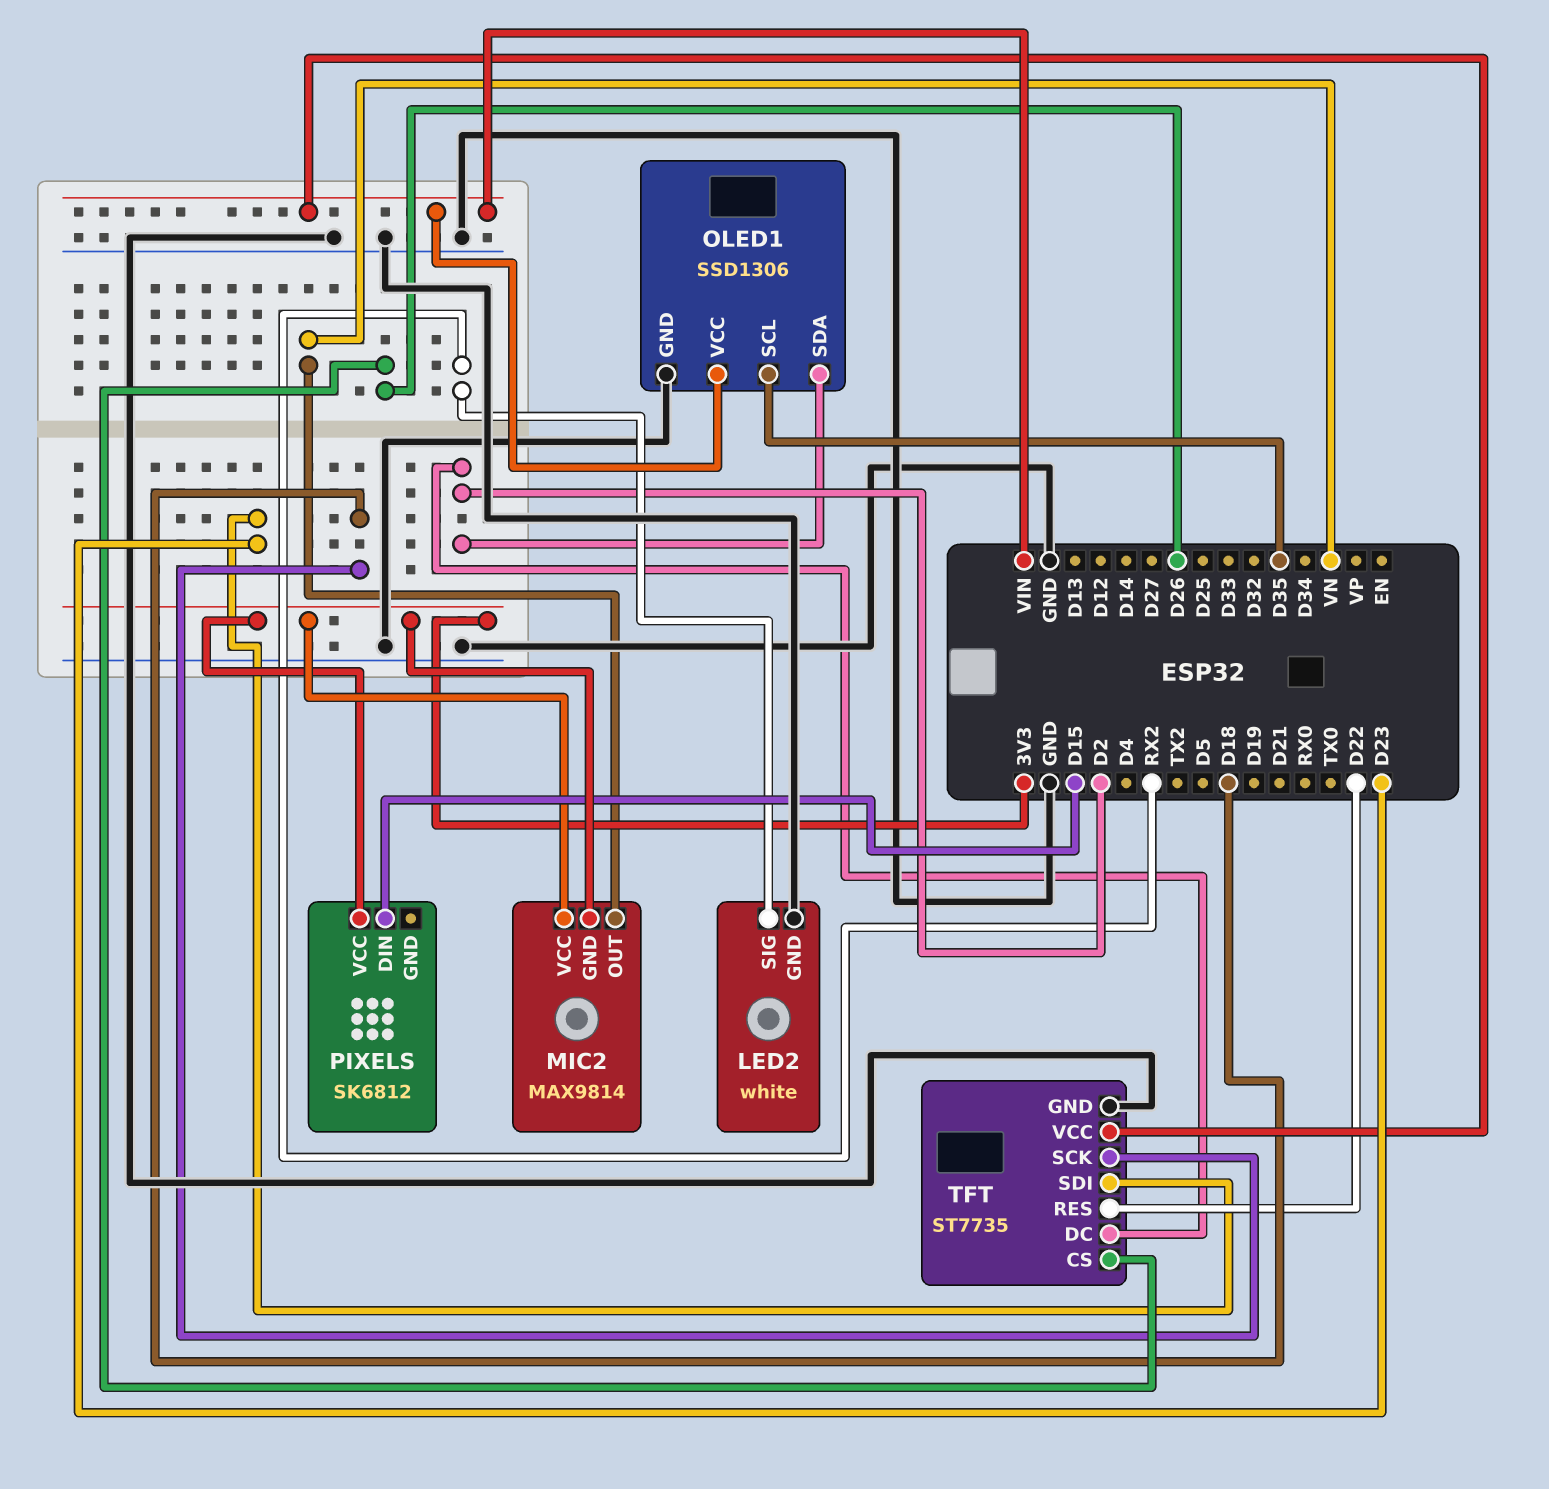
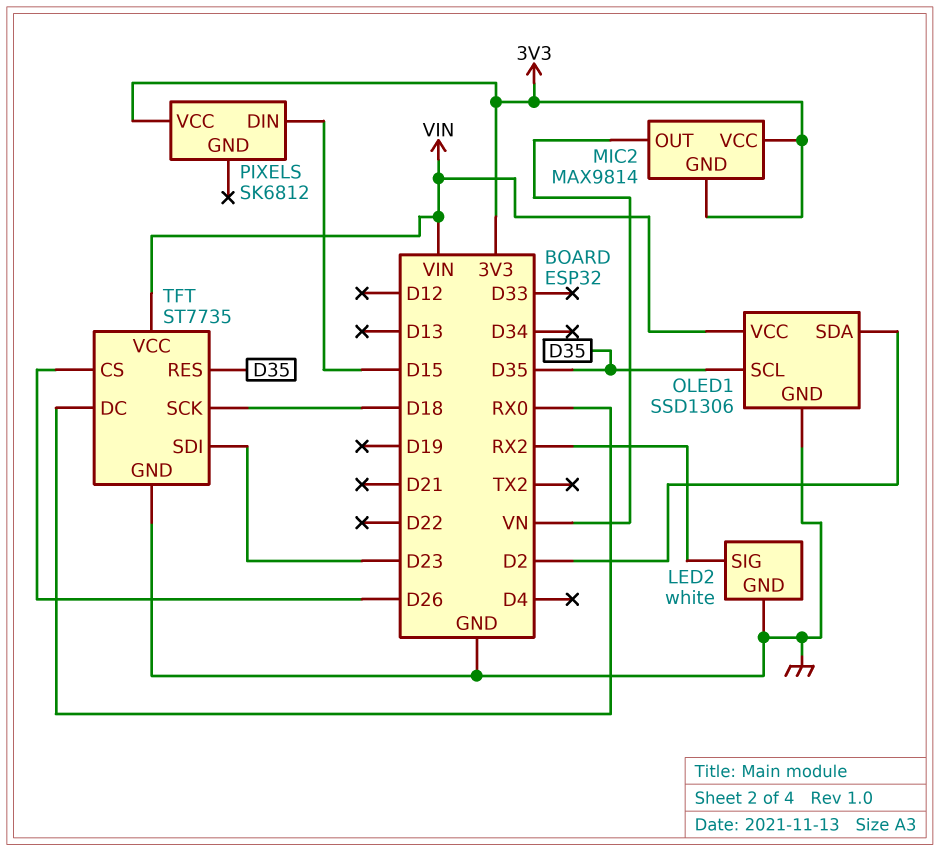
TFT pin DC: D2 -> RX0
TFT pin RES: D22 -> D35

